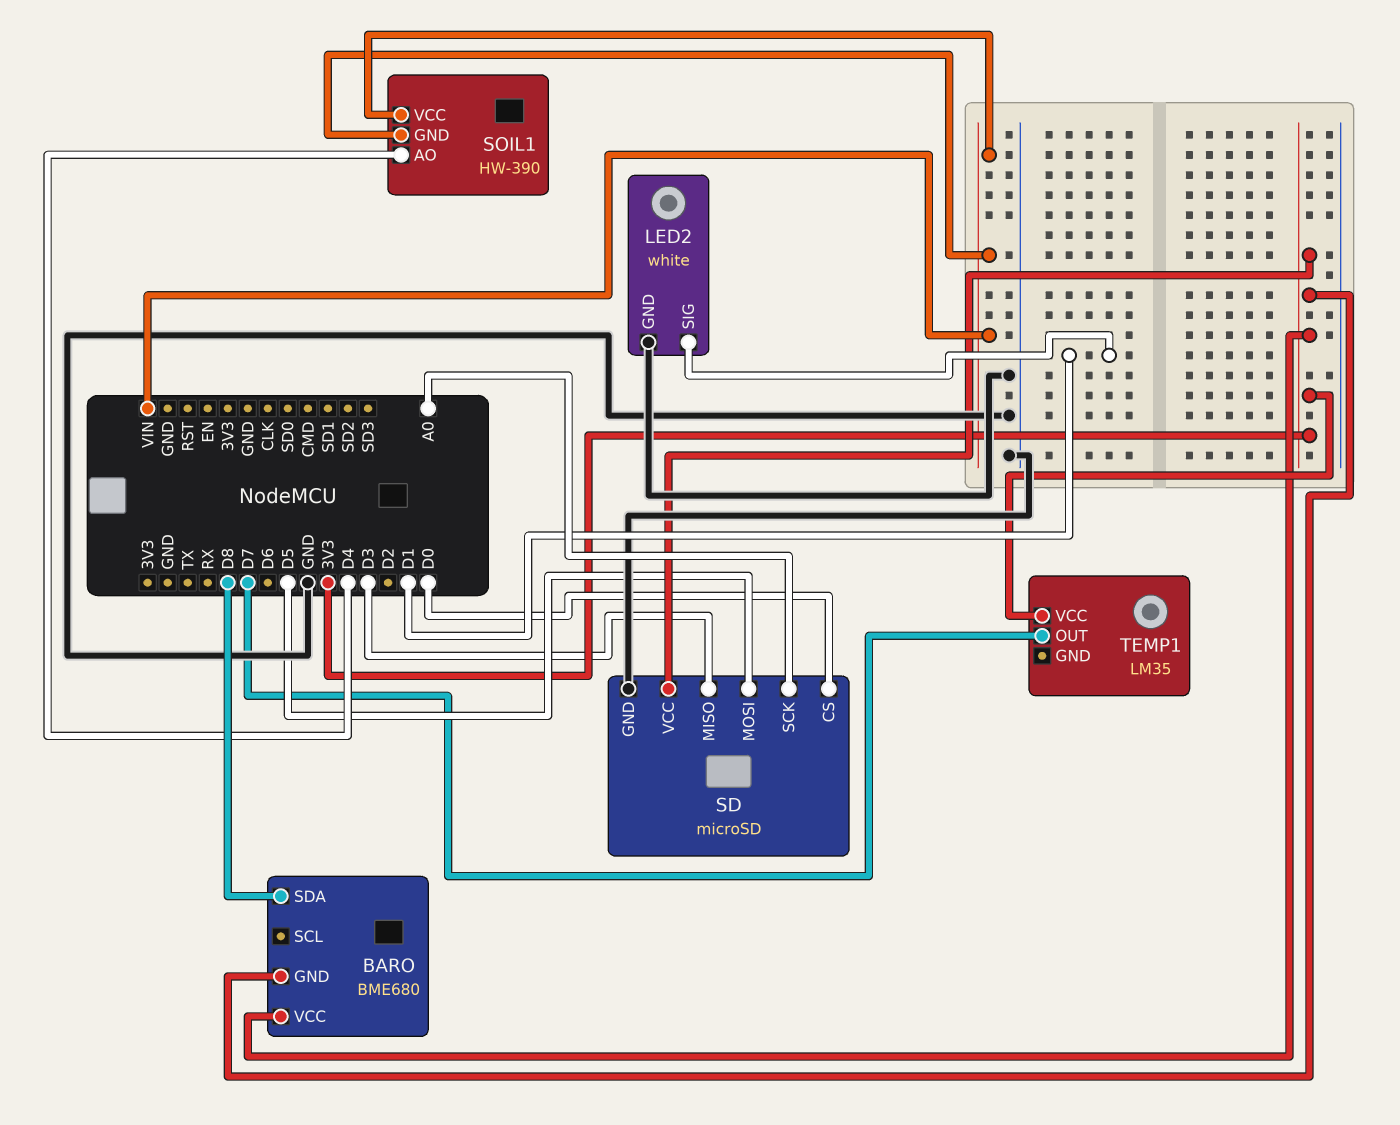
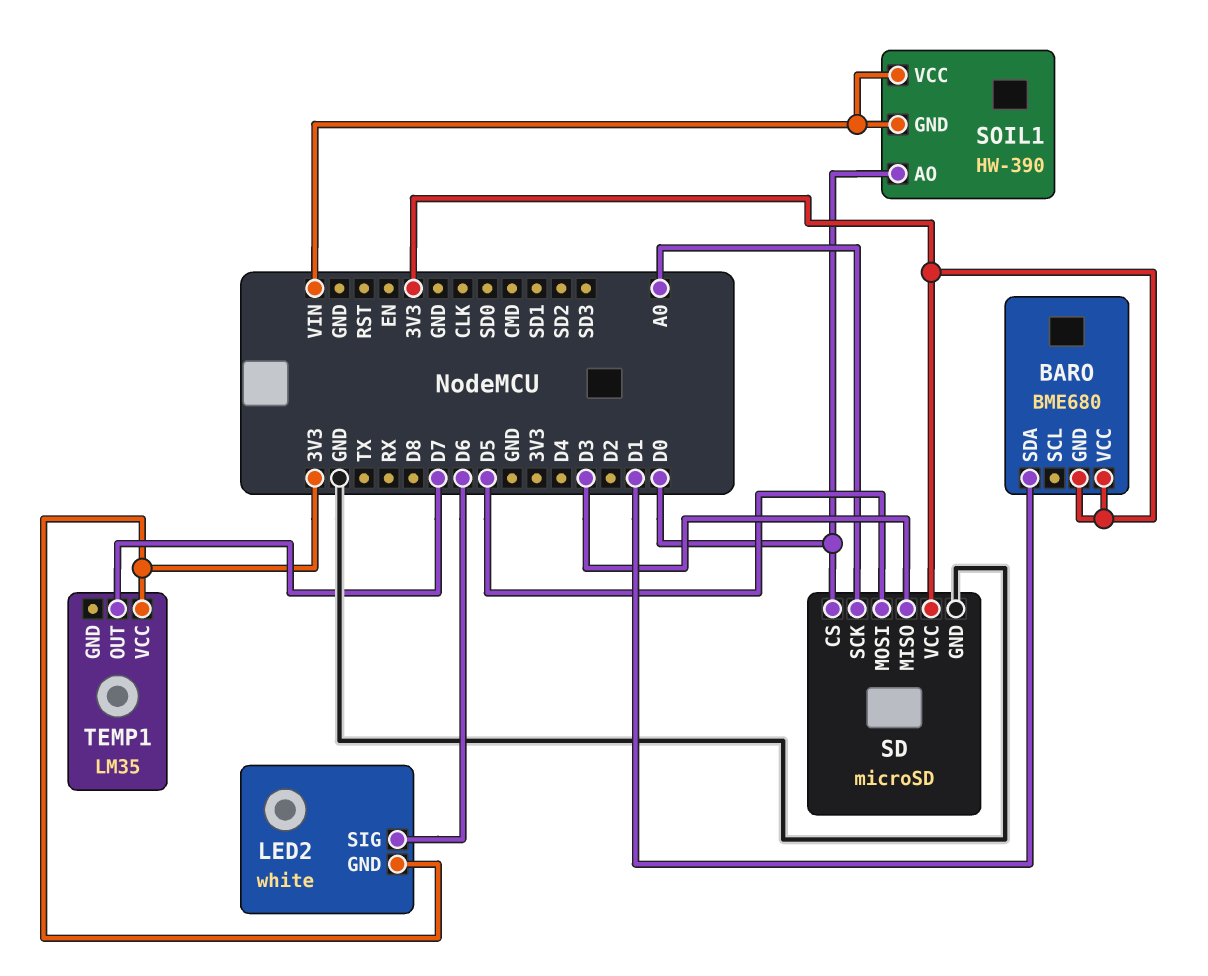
BARO pin SDA: D8 -> D1
LED2 pin GND: GND -> 3V3
LED2 pin SIG: D1 -> D6
SOIL1 pin AO: D4 -> D0

